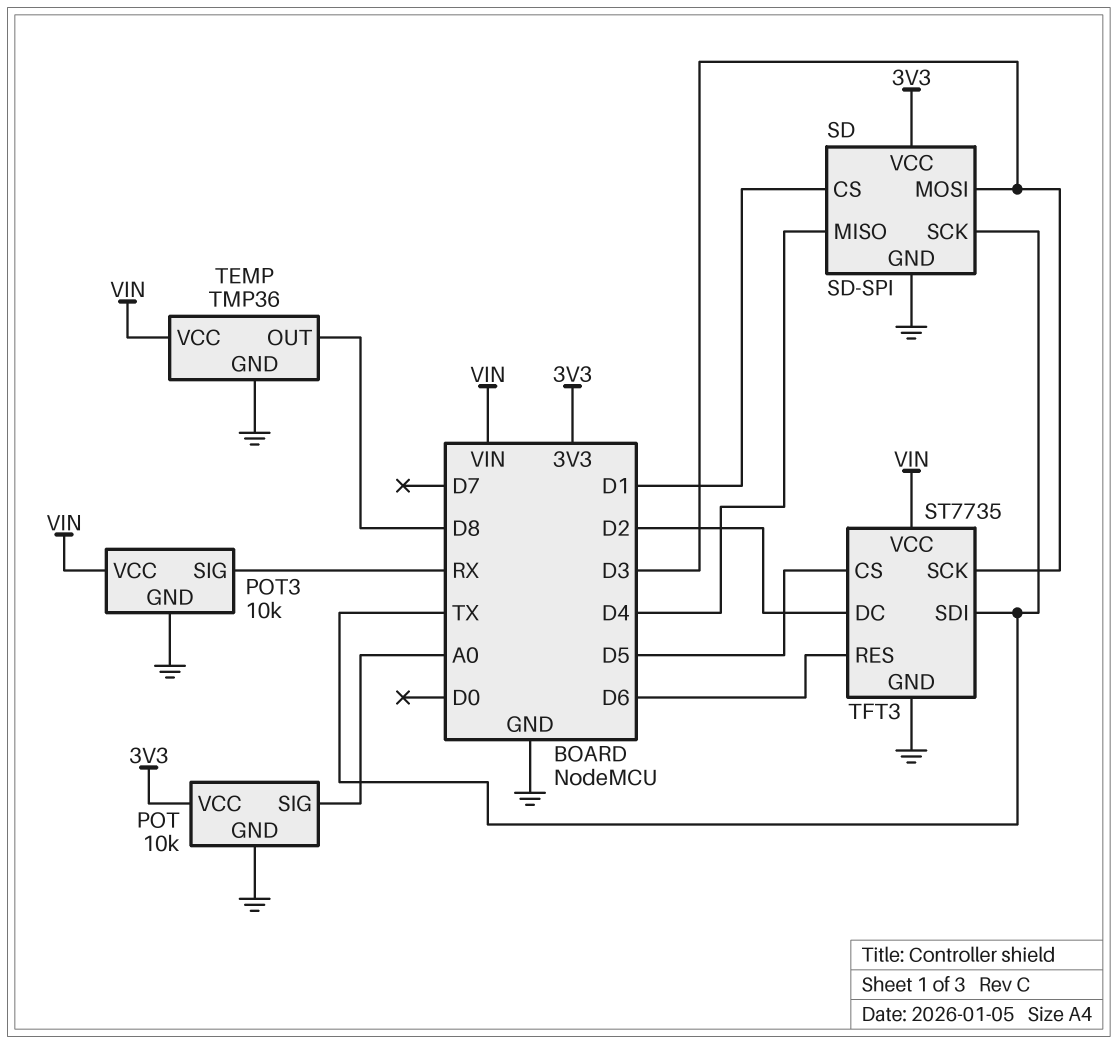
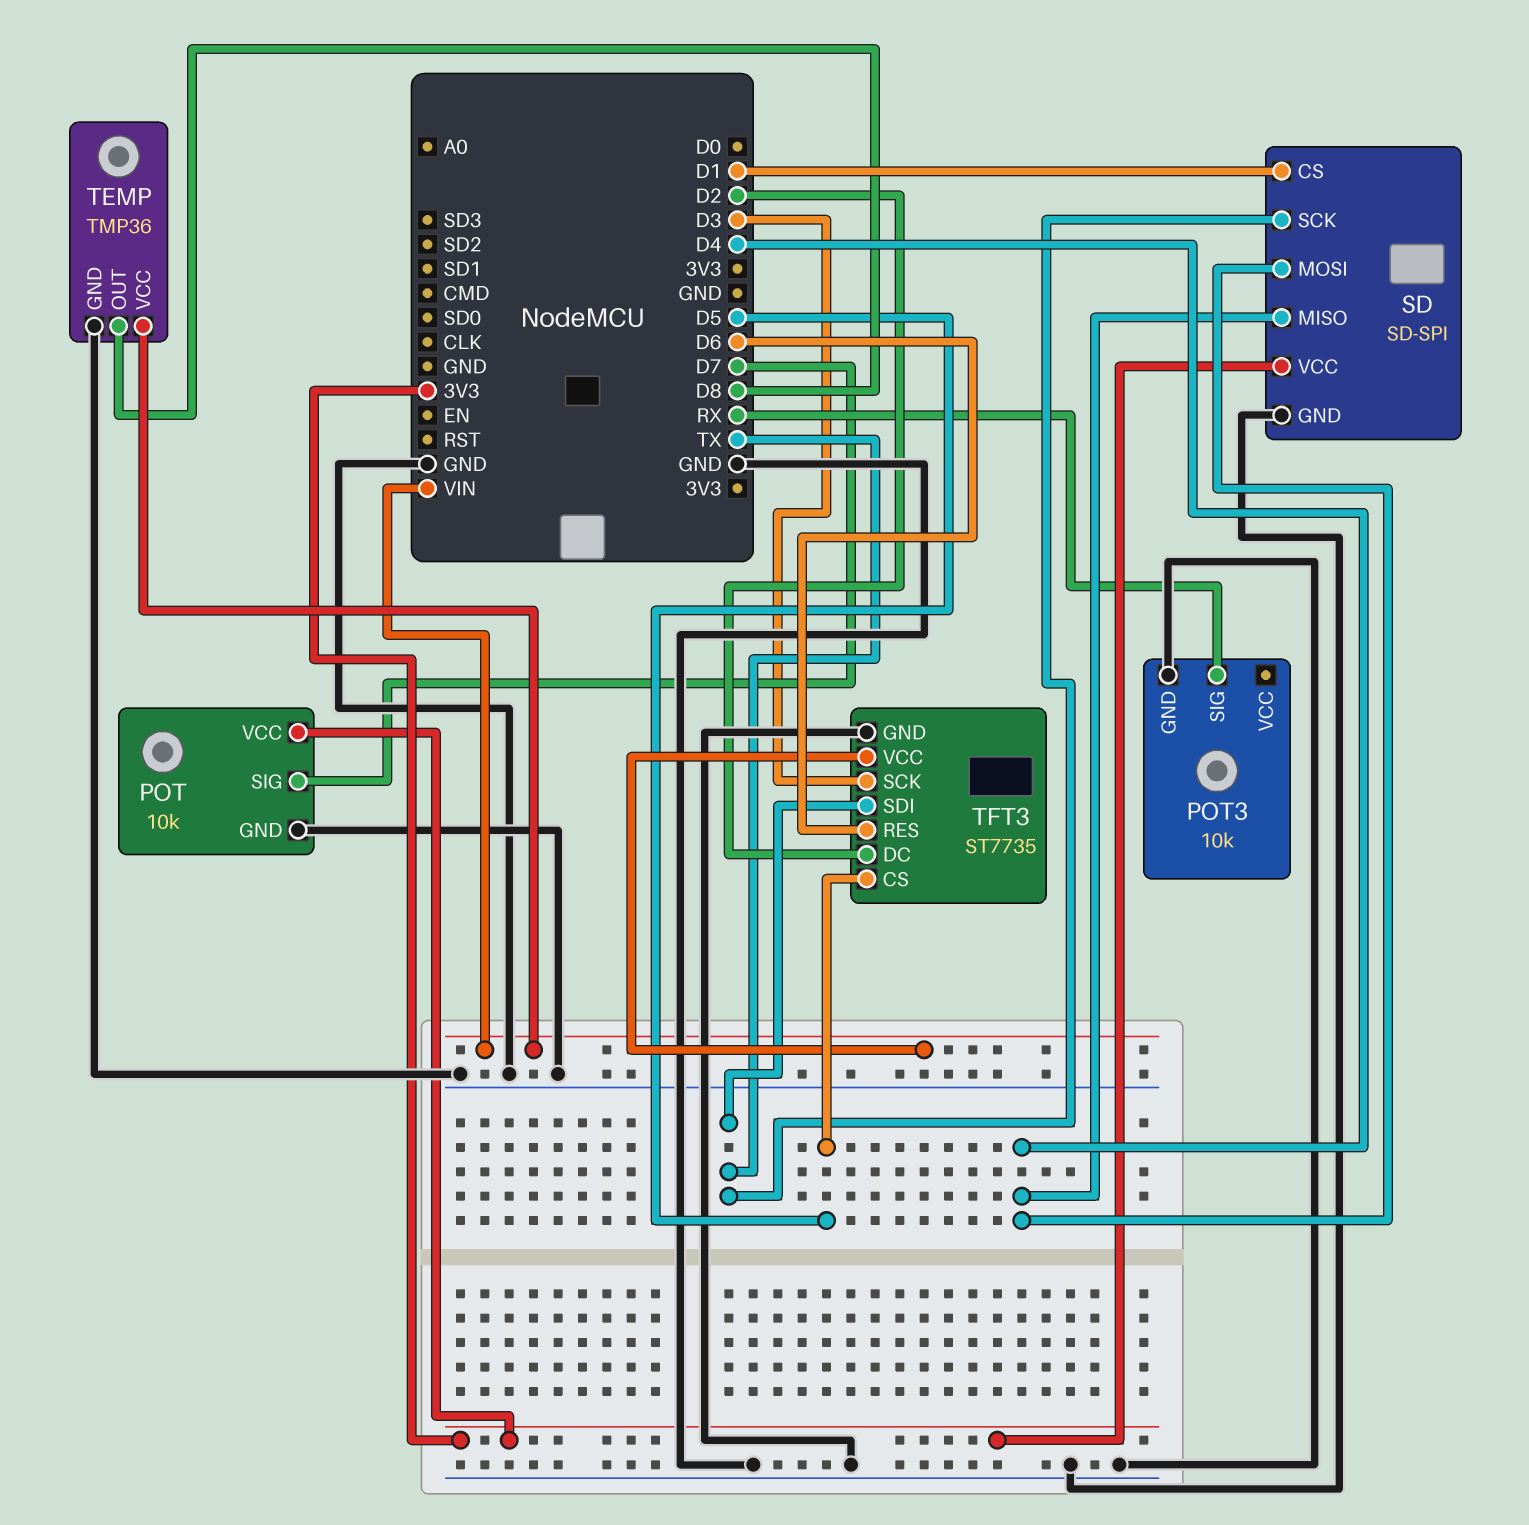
POT pin SIG: A0 -> D7
POT3 pin VCC: VIN -> none
SD pin MOSI: D3 -> D4

